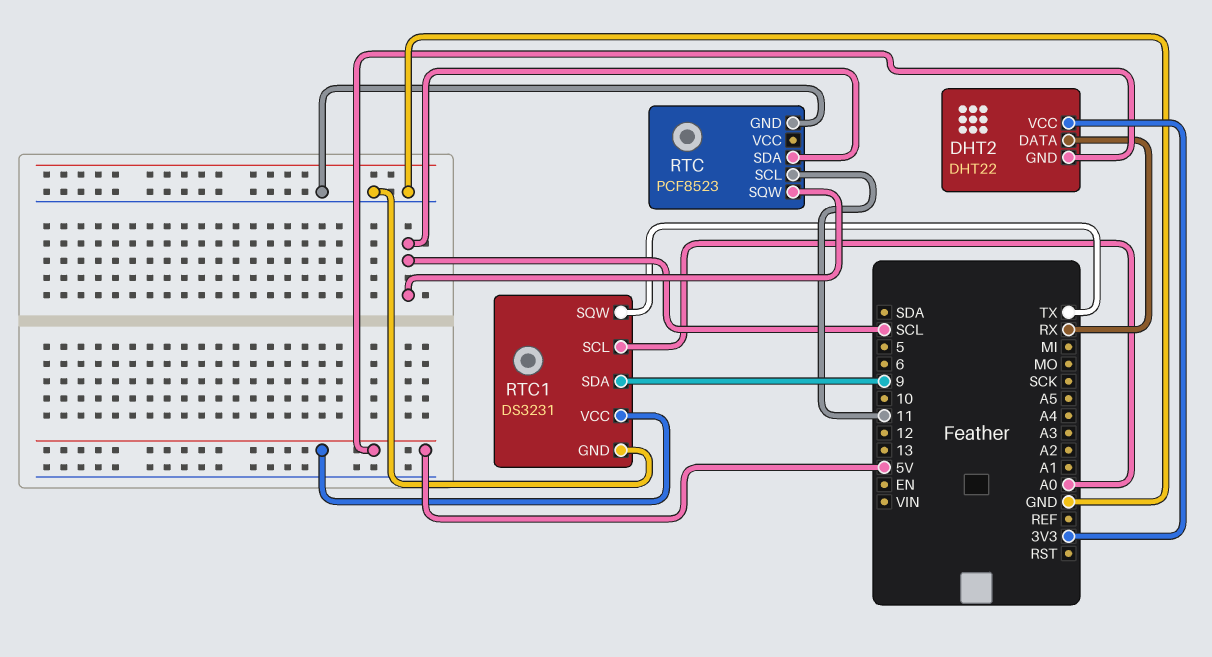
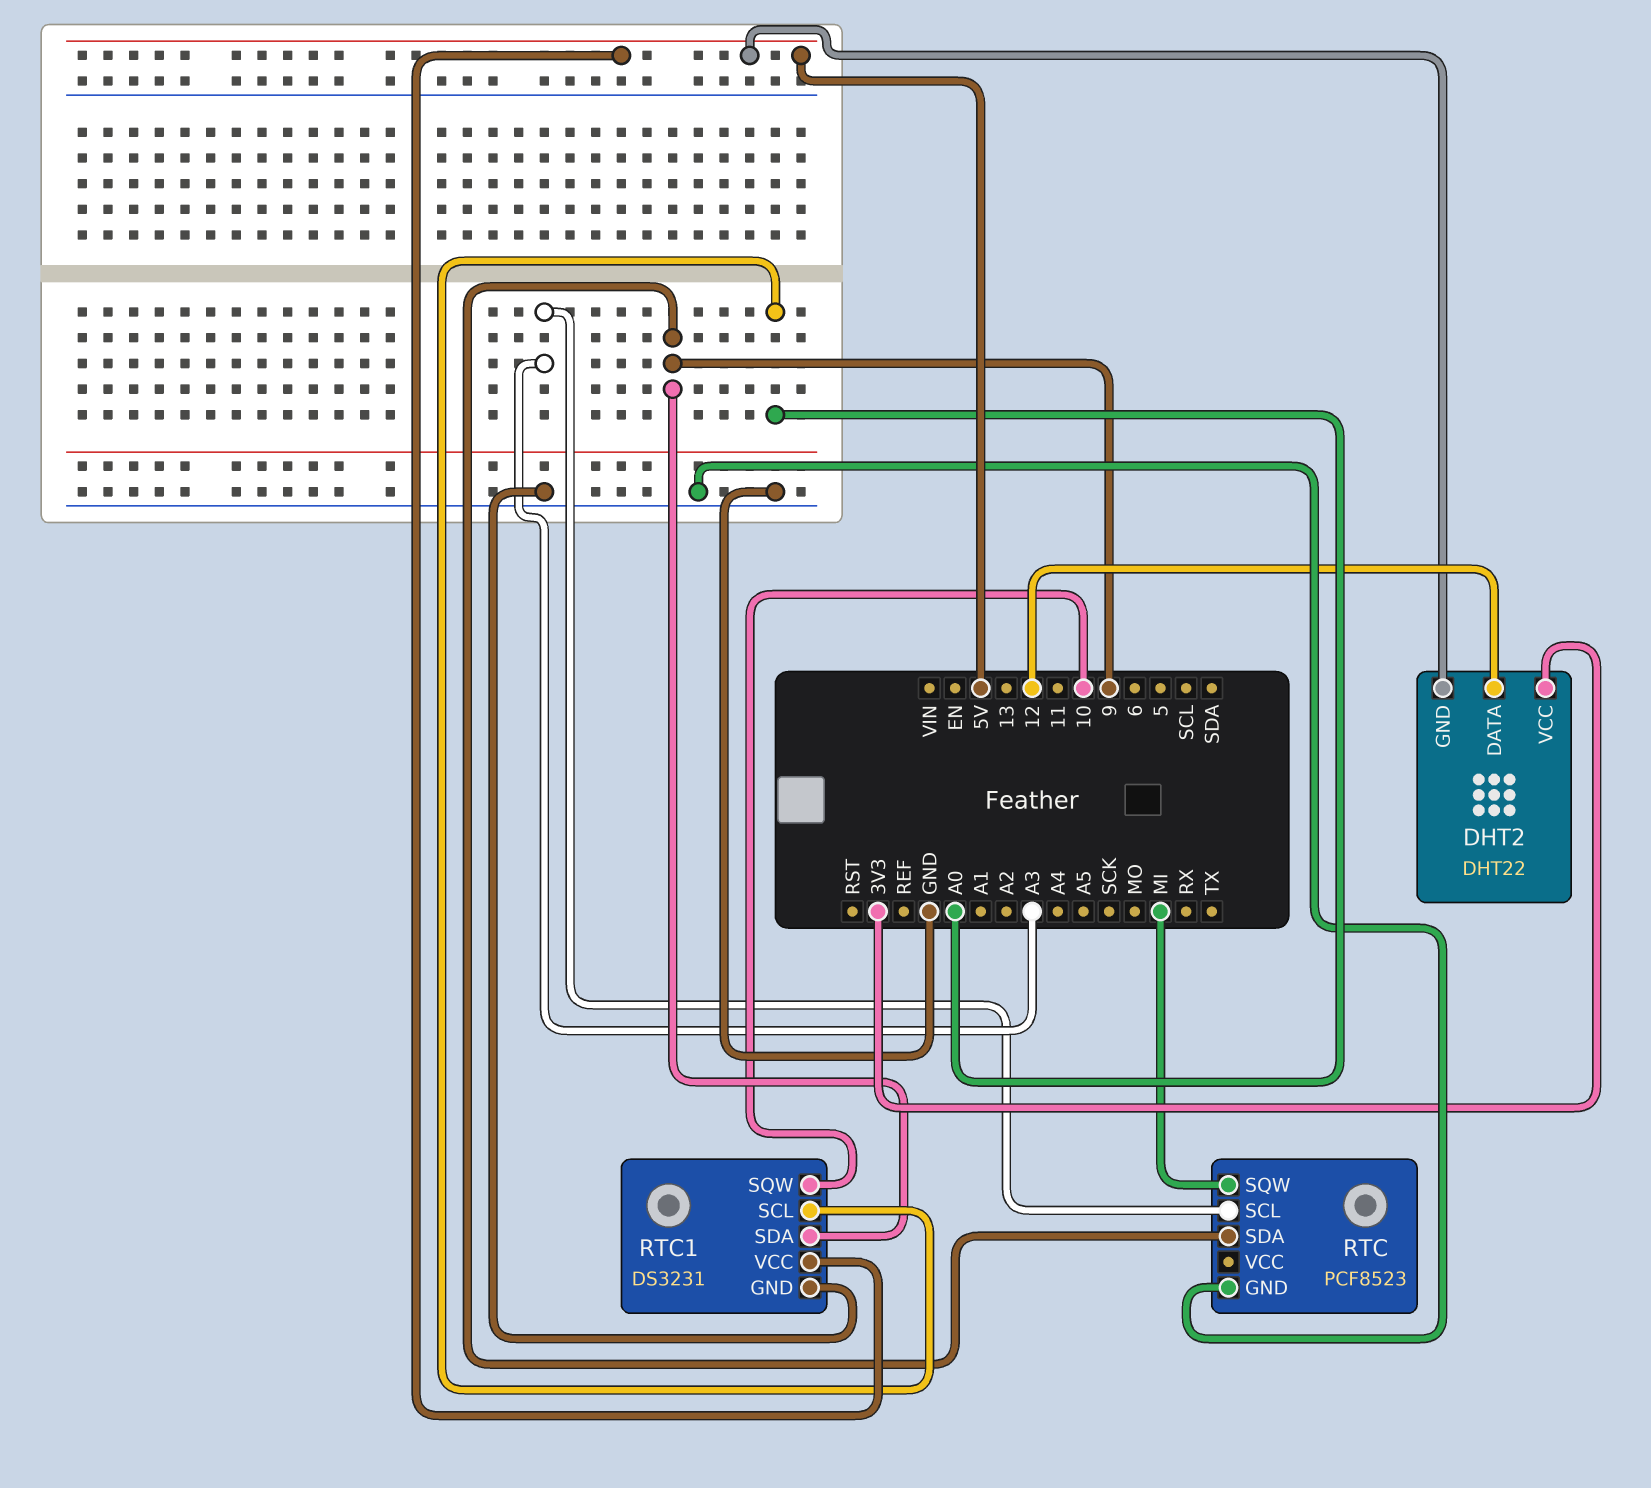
DHT2 pin DATA: RX -> 12
RTC pin SCL: 11 -> A3
RTC pin SDA: SCL -> 9
RTC pin SQW: SCL -> MI
RTC1 pin SQW: TX -> 10

